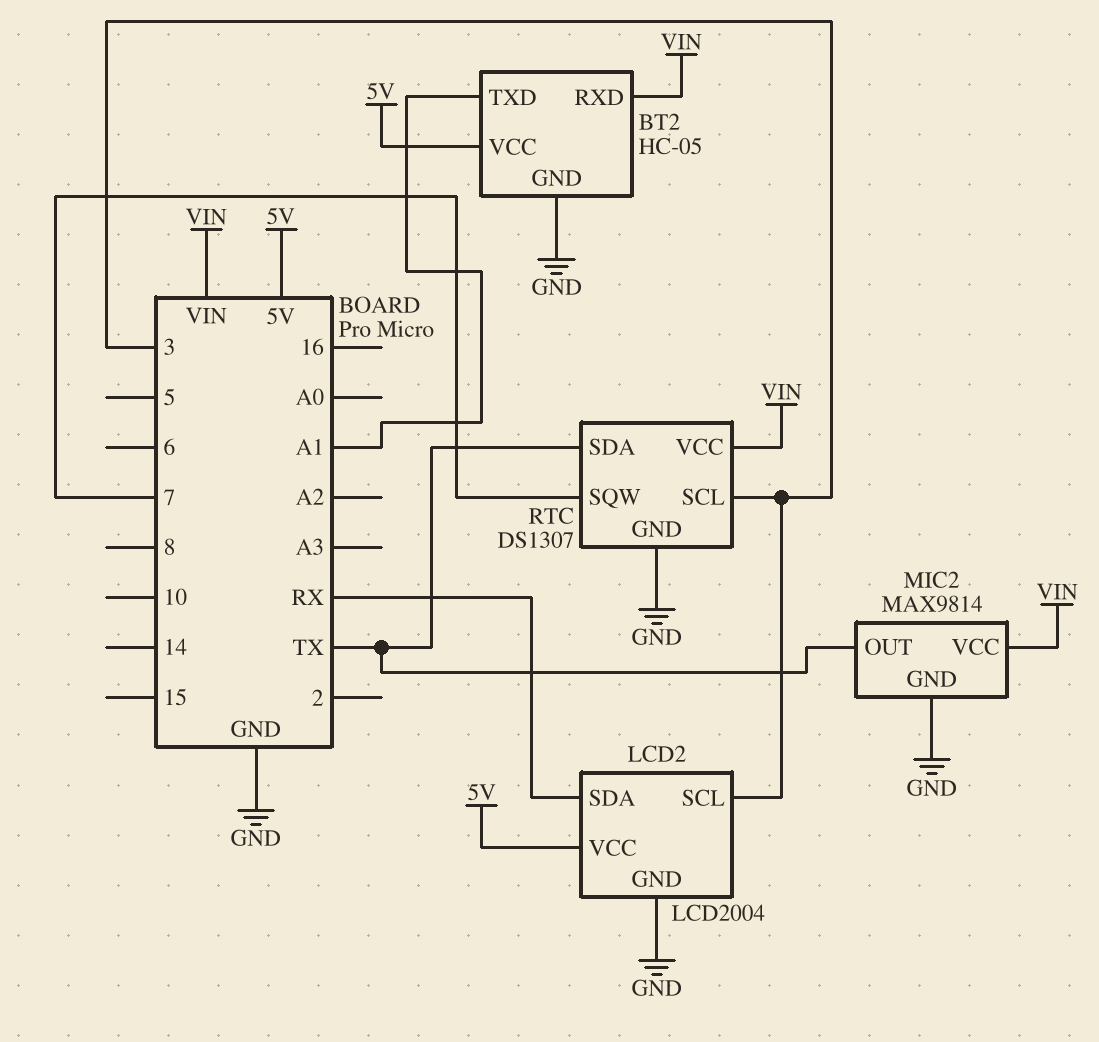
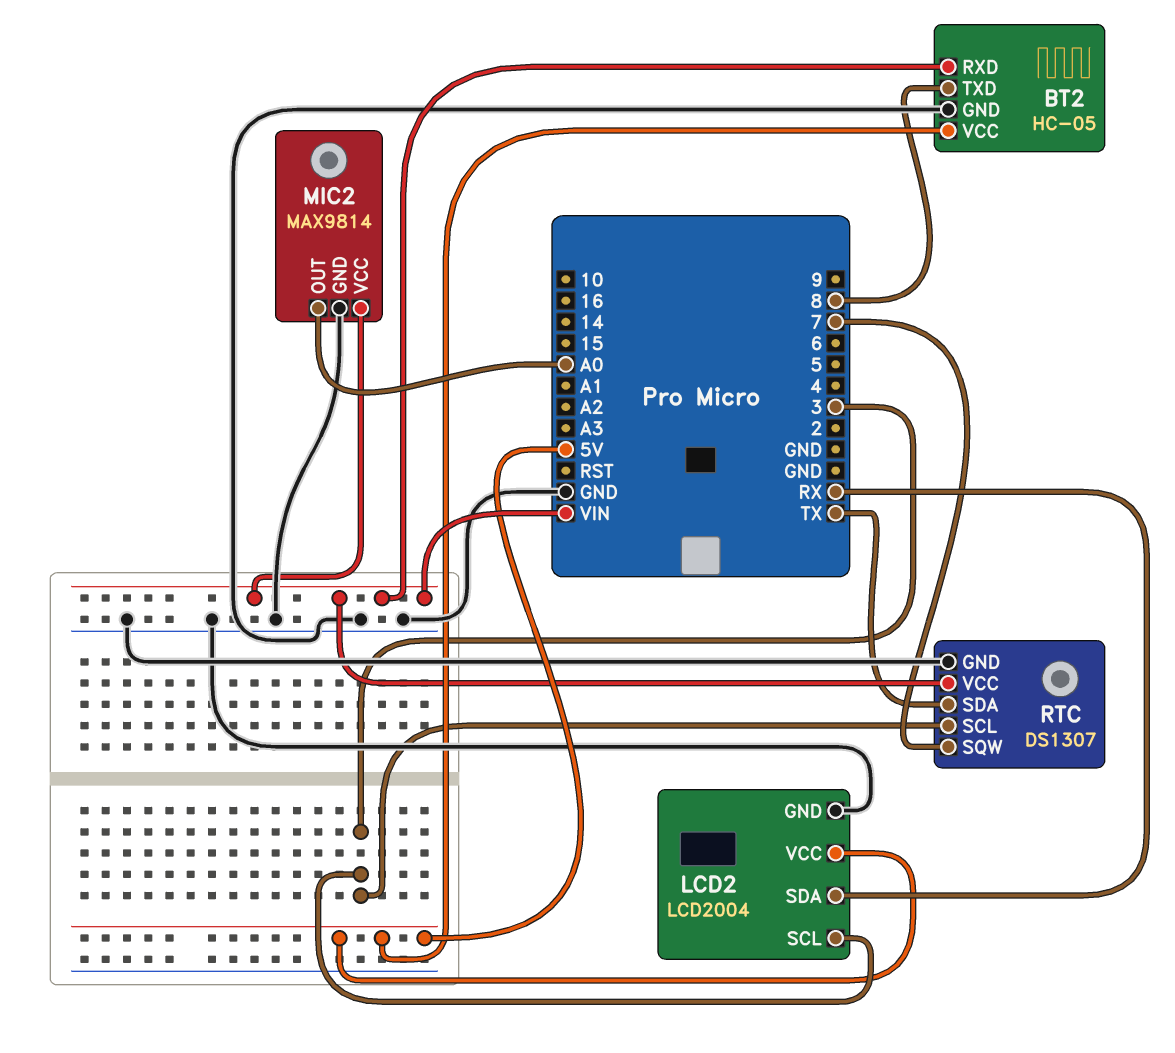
BT2 pin TXD: A1 -> 8
MIC2 pin OUT: TX -> A0

